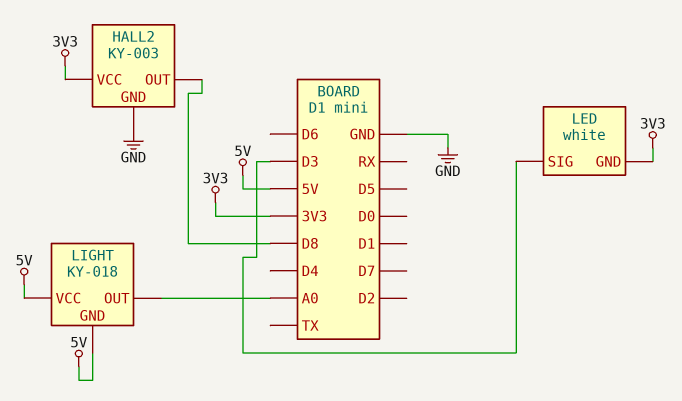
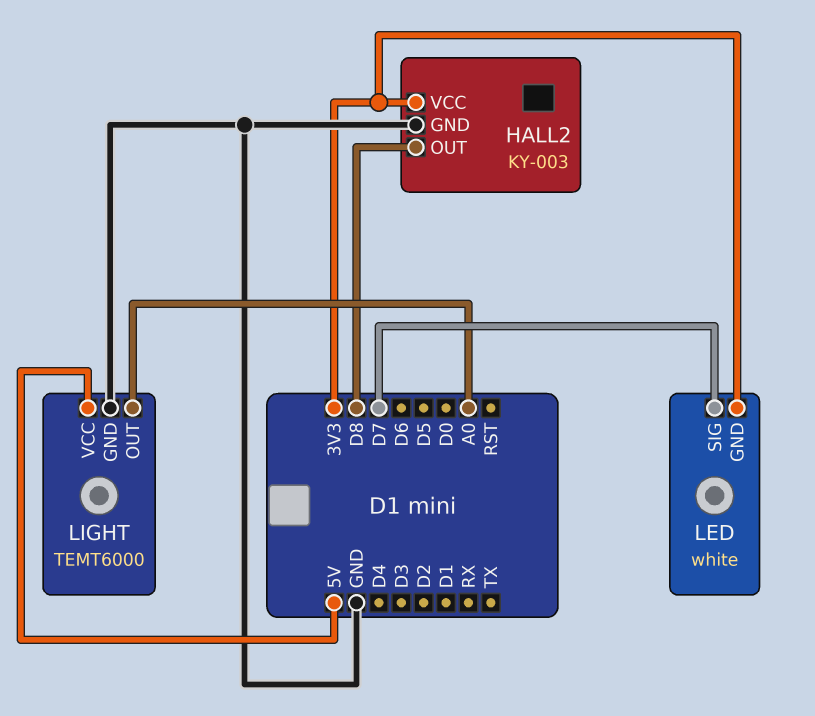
LED pin SIG: D3 -> D7
LIGHT: KY-018 -> TEMT6000
LIGHT pin GND: 5V -> GND

